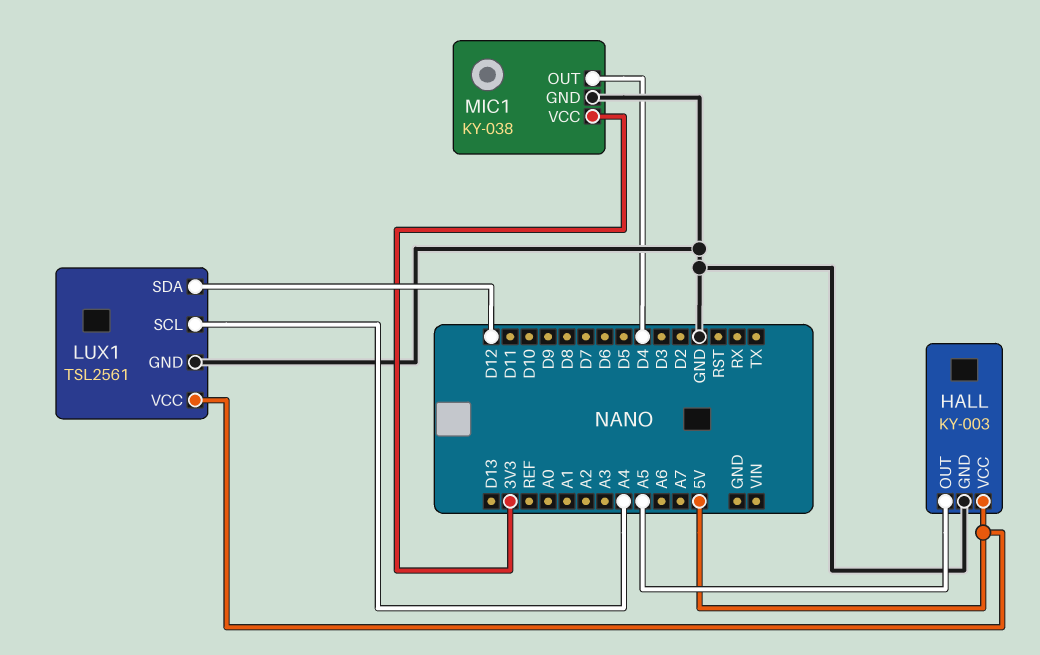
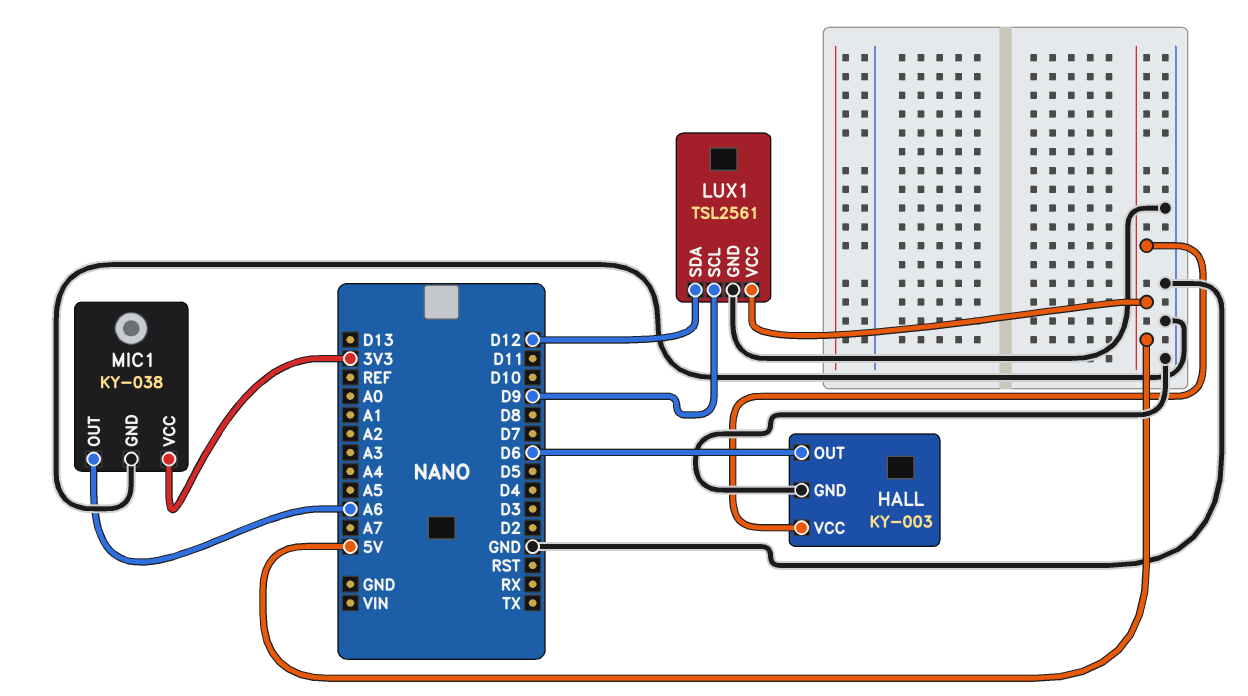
HALL pin OUT: A5 -> D6
LUX1 pin SCL: A4 -> D9
MIC1 pin OUT: D4 -> A6

